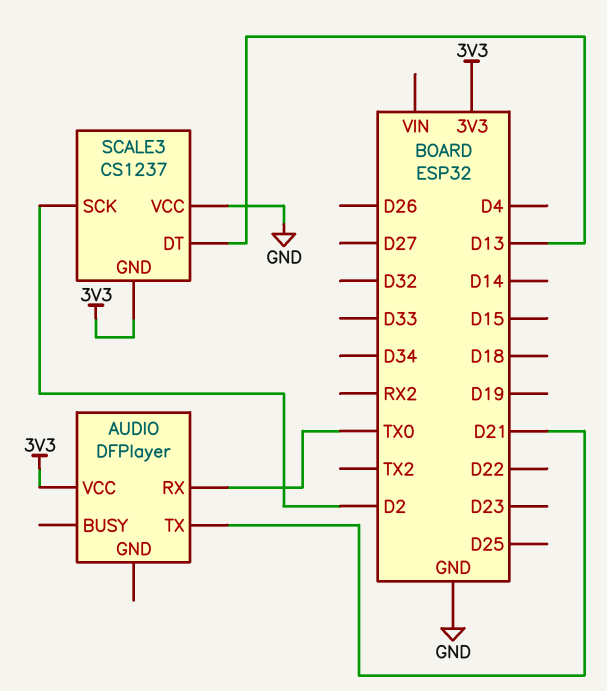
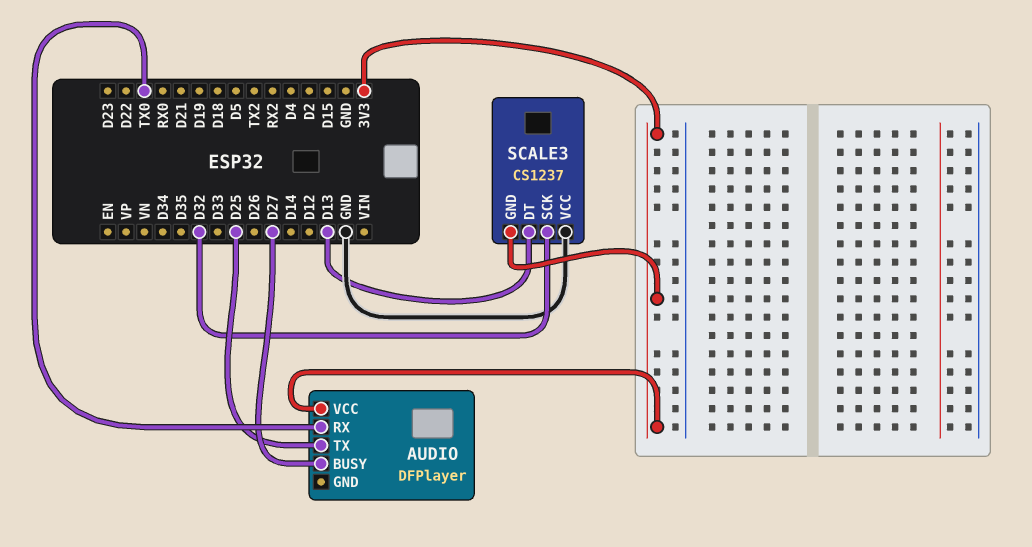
AUDIO pin BUSY: none -> D27
AUDIO pin TX: D21 -> D25
SCALE3 pin SCK: D2 -> D32

